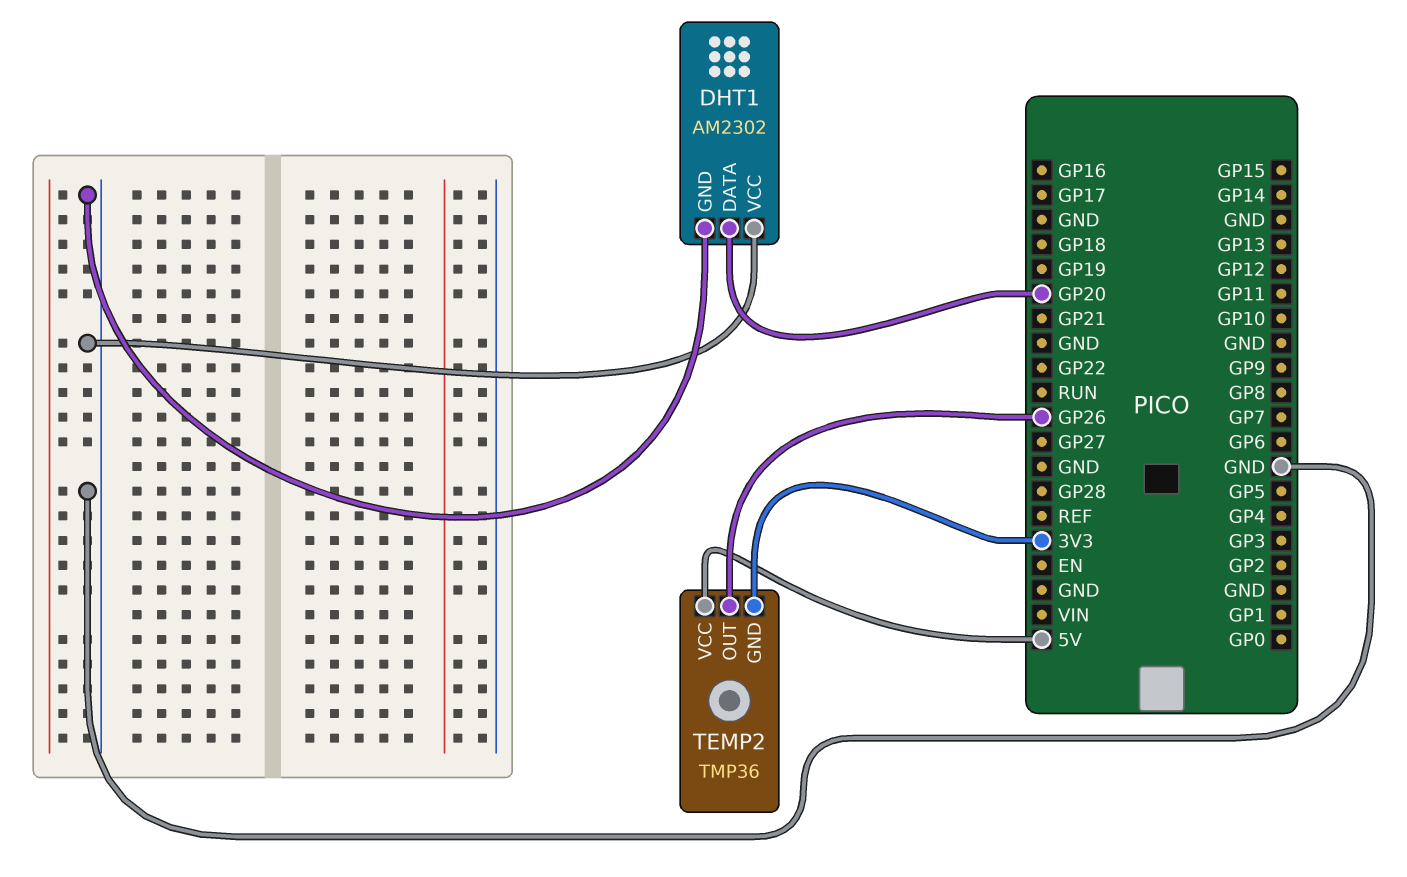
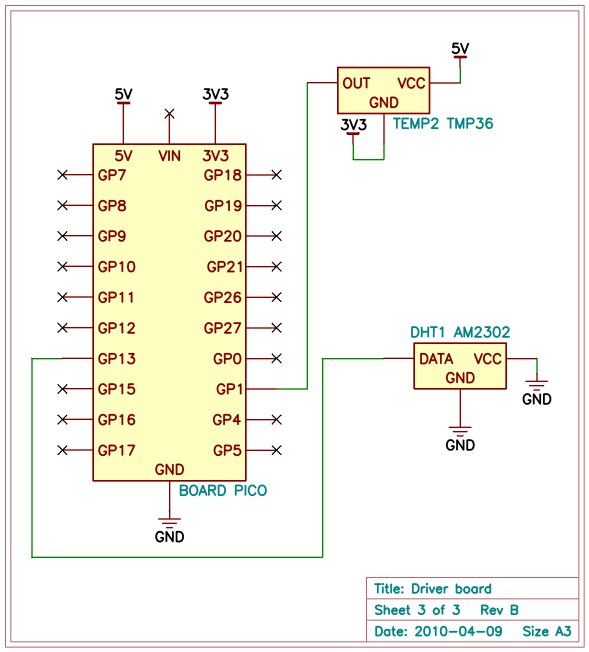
DHT1 pin DATA: GP20 -> GP13
TEMP2 pin OUT: GP26 -> GP1

